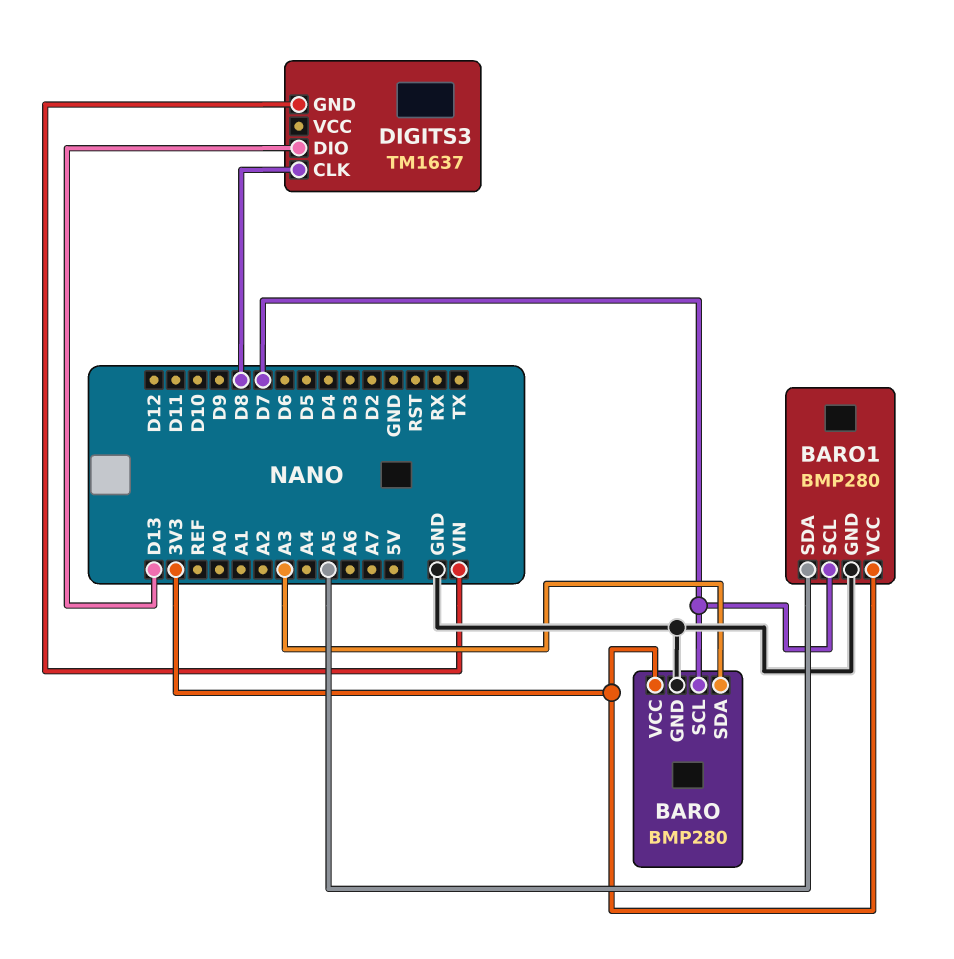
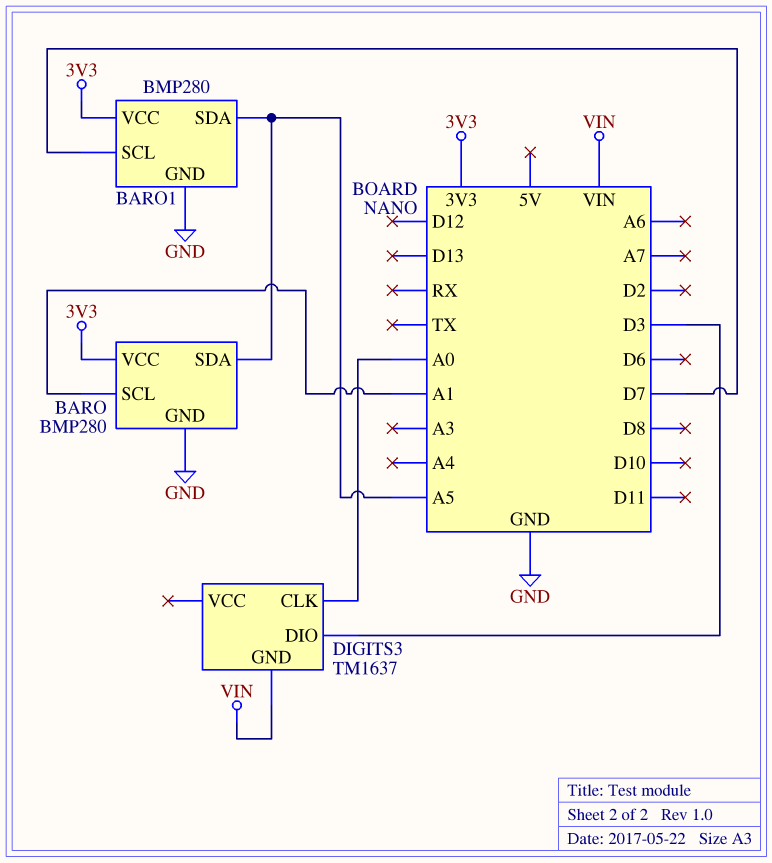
BARO pin SCL: D7 -> A1
BARO pin SDA: A3 -> A5
DIGITS3 pin CLK: D8 -> A0
DIGITS3 pin DIO: D13 -> D3

